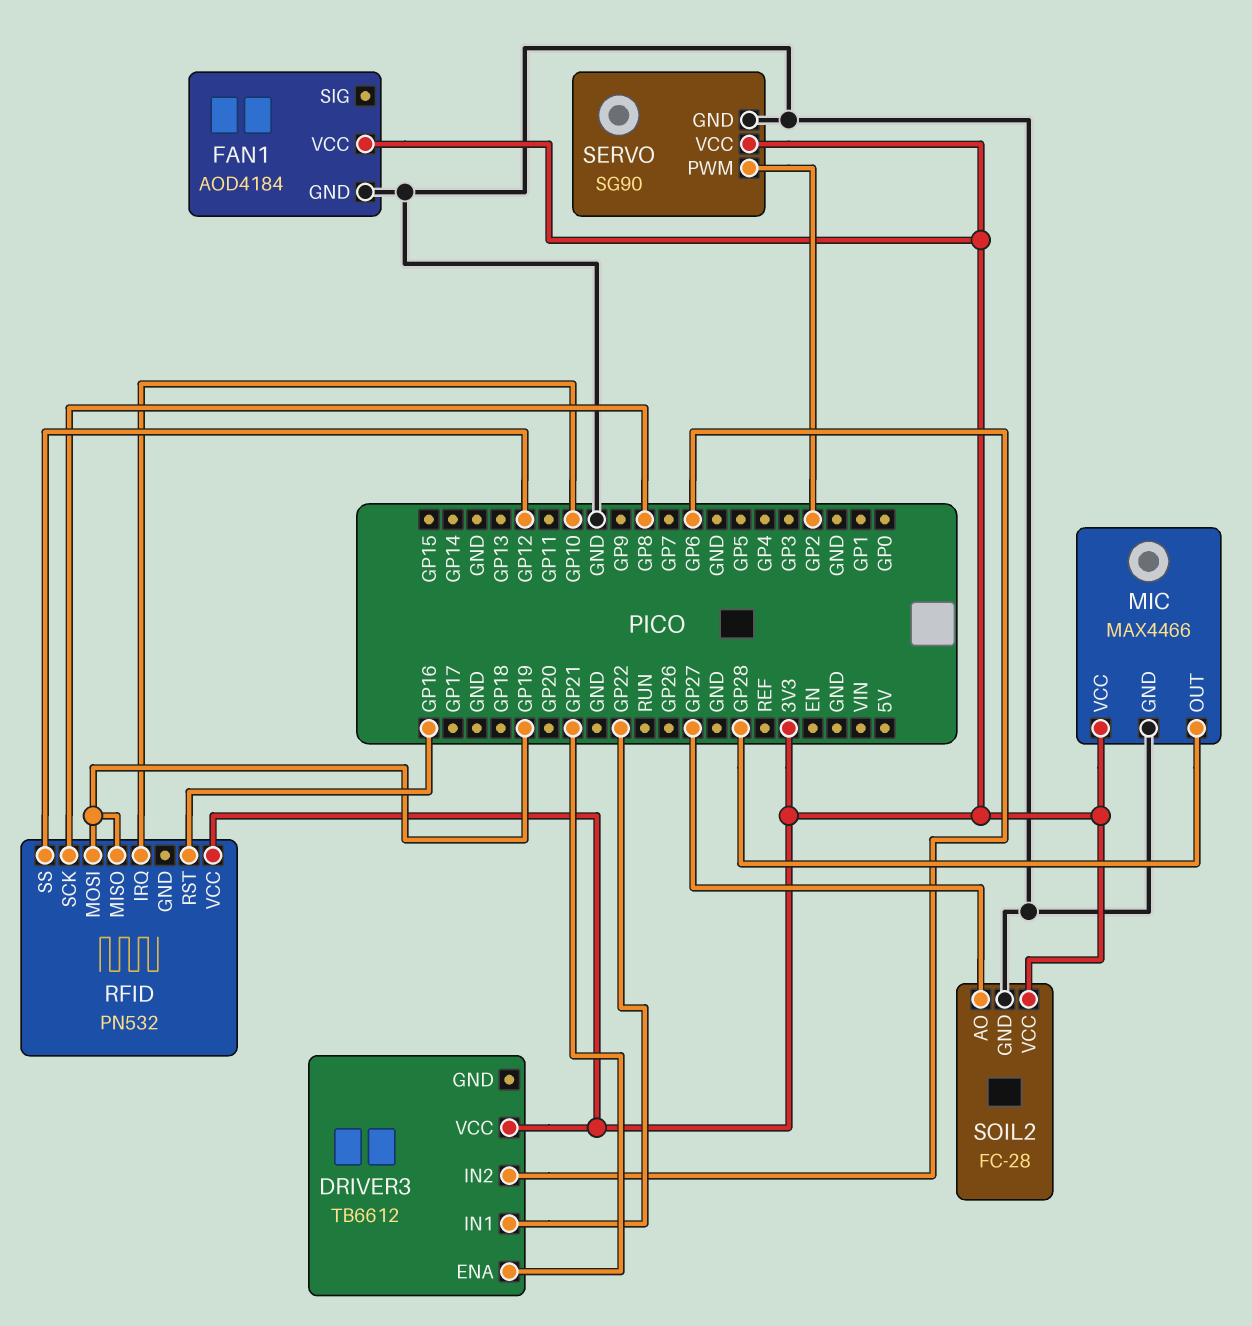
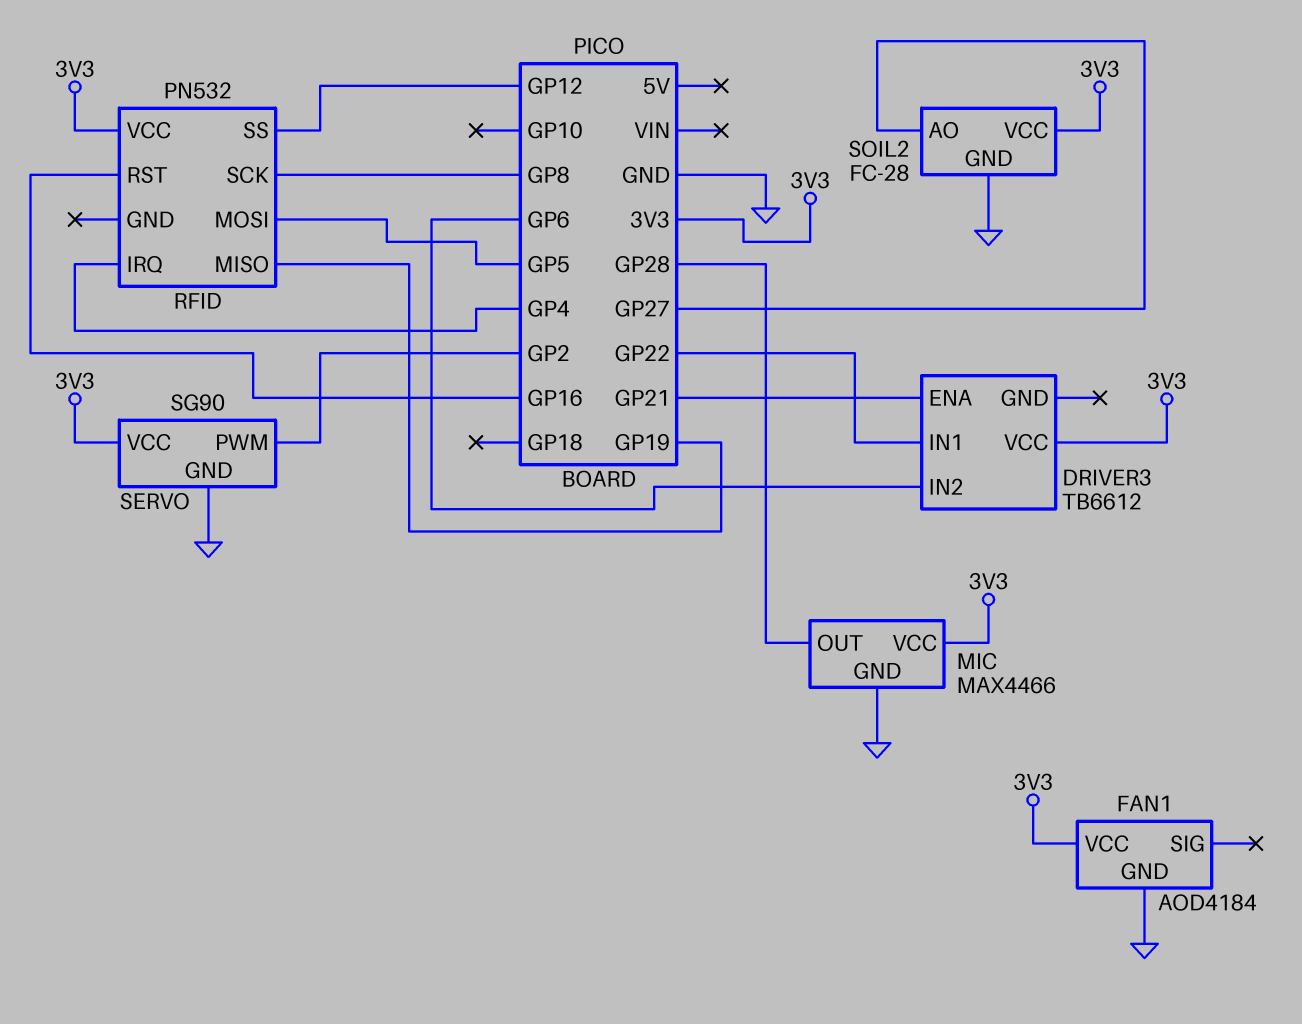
RFID pin IRQ: GP10 -> GP4
RFID pin MOSI: GP19 -> GP5

